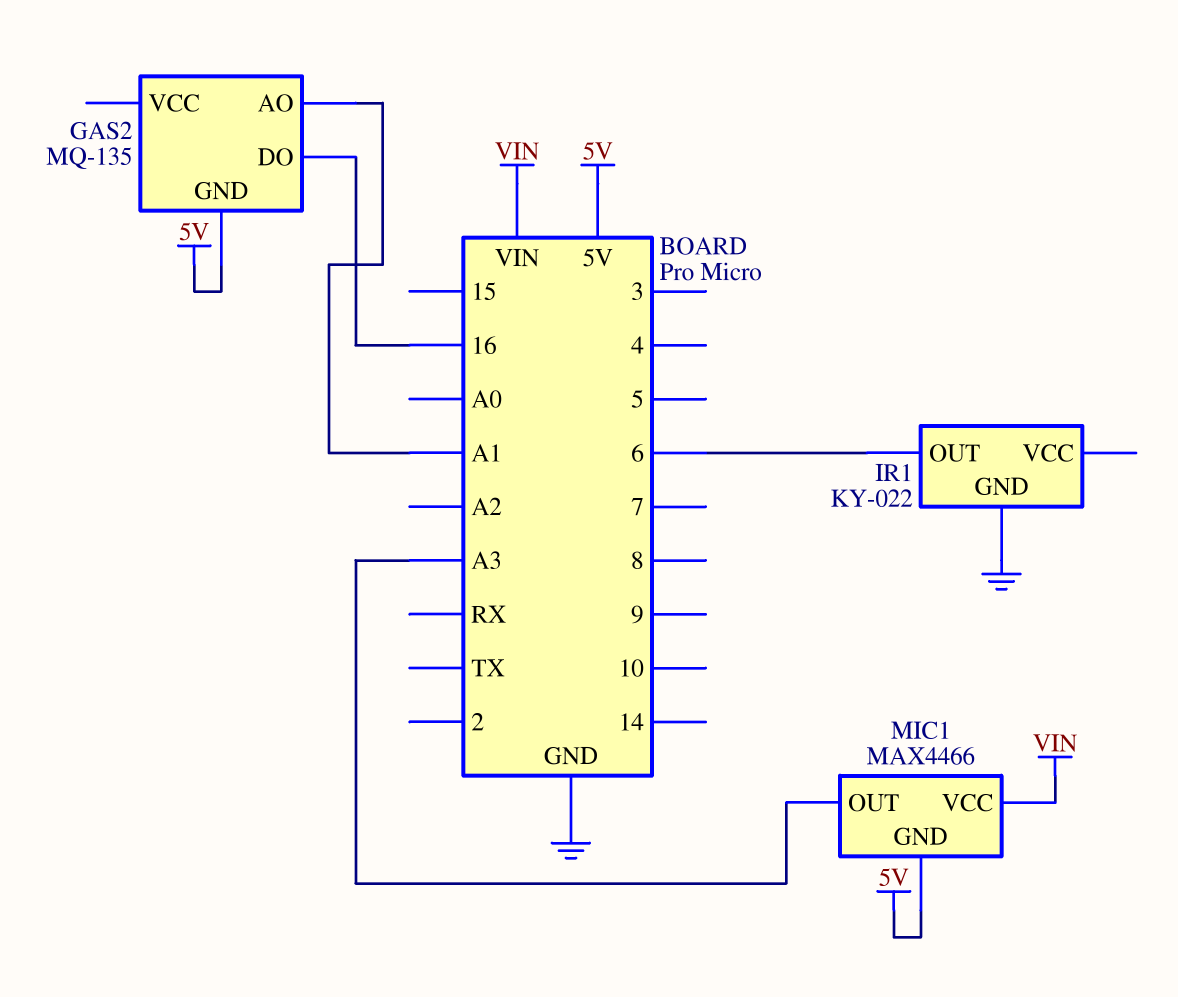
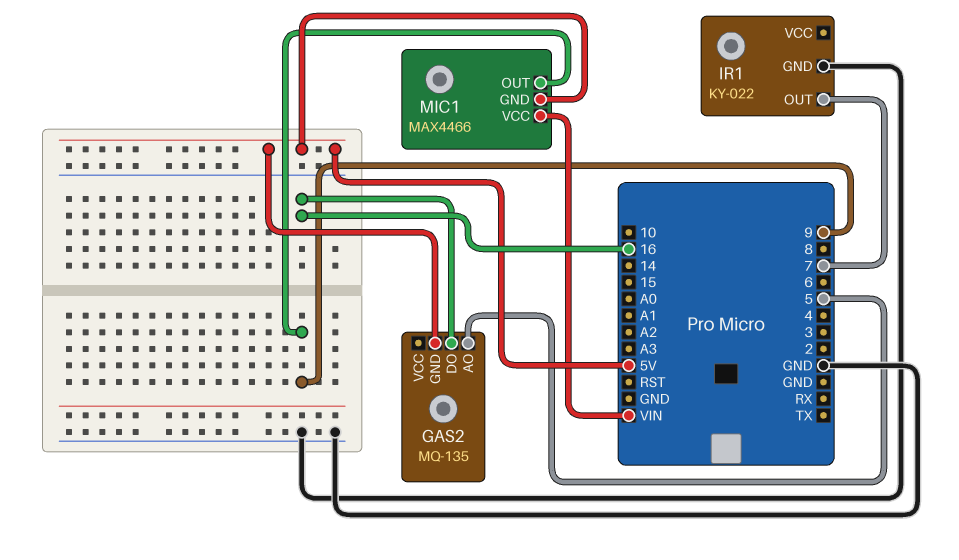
GAS2 pin AO: A1 -> 5
IR1 pin OUT: 6 -> 7
MIC1 pin OUT: A3 -> 9

